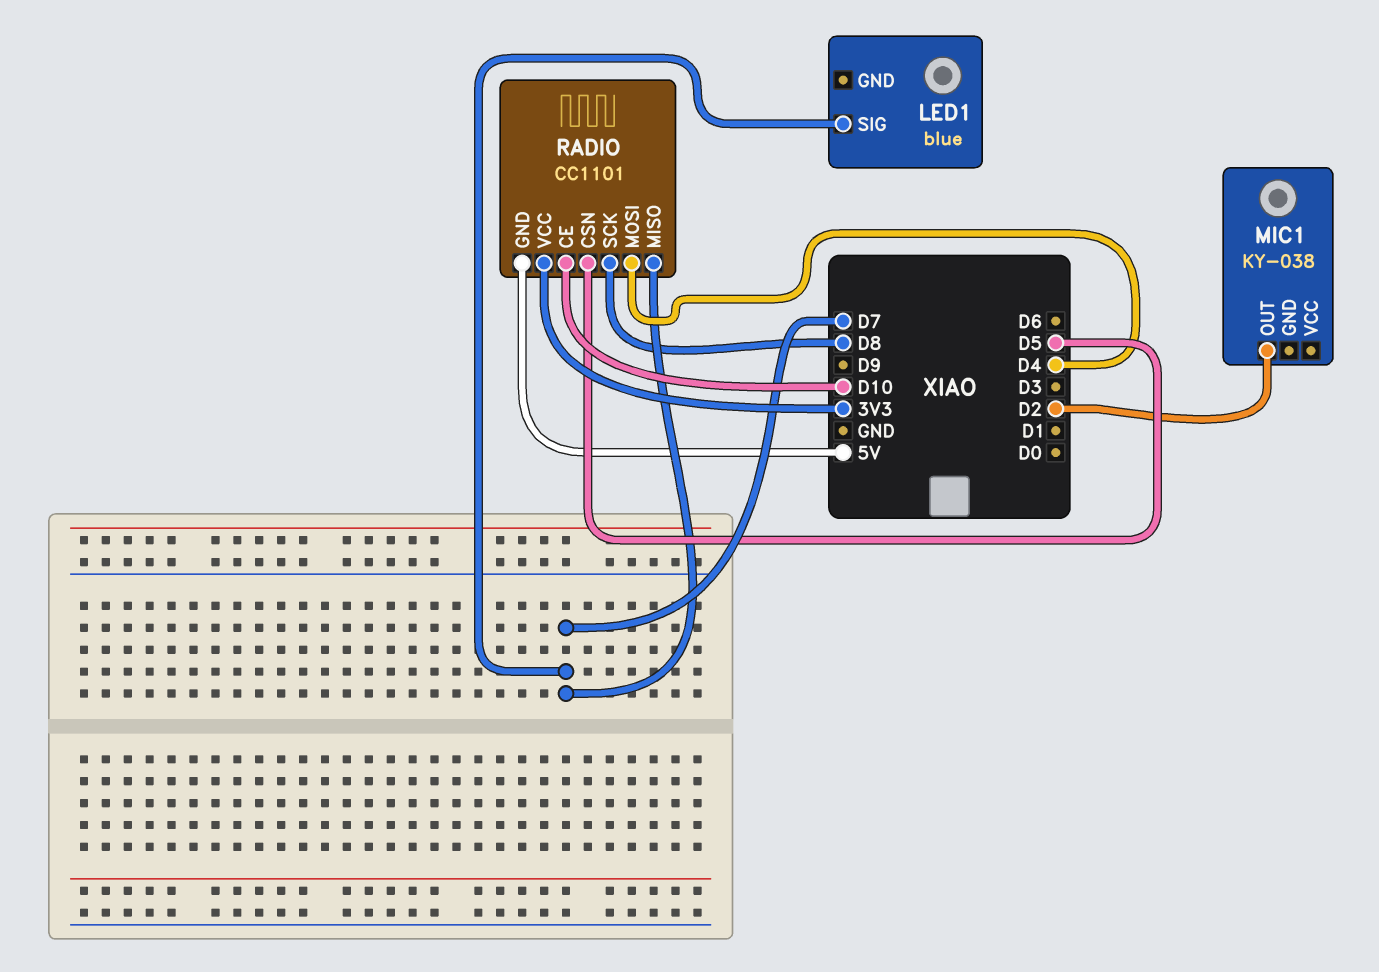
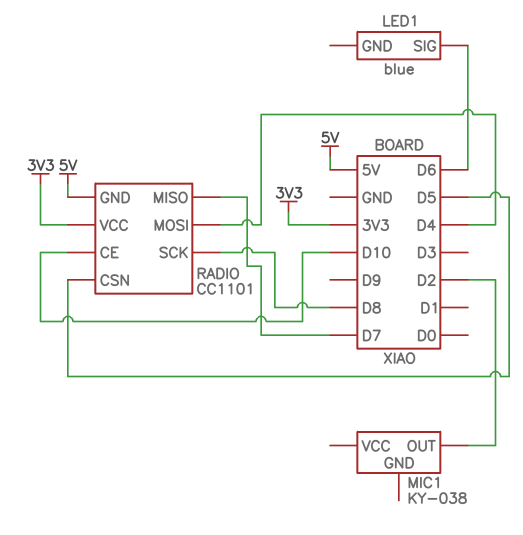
LED1 pin SIG: D7 -> D6

